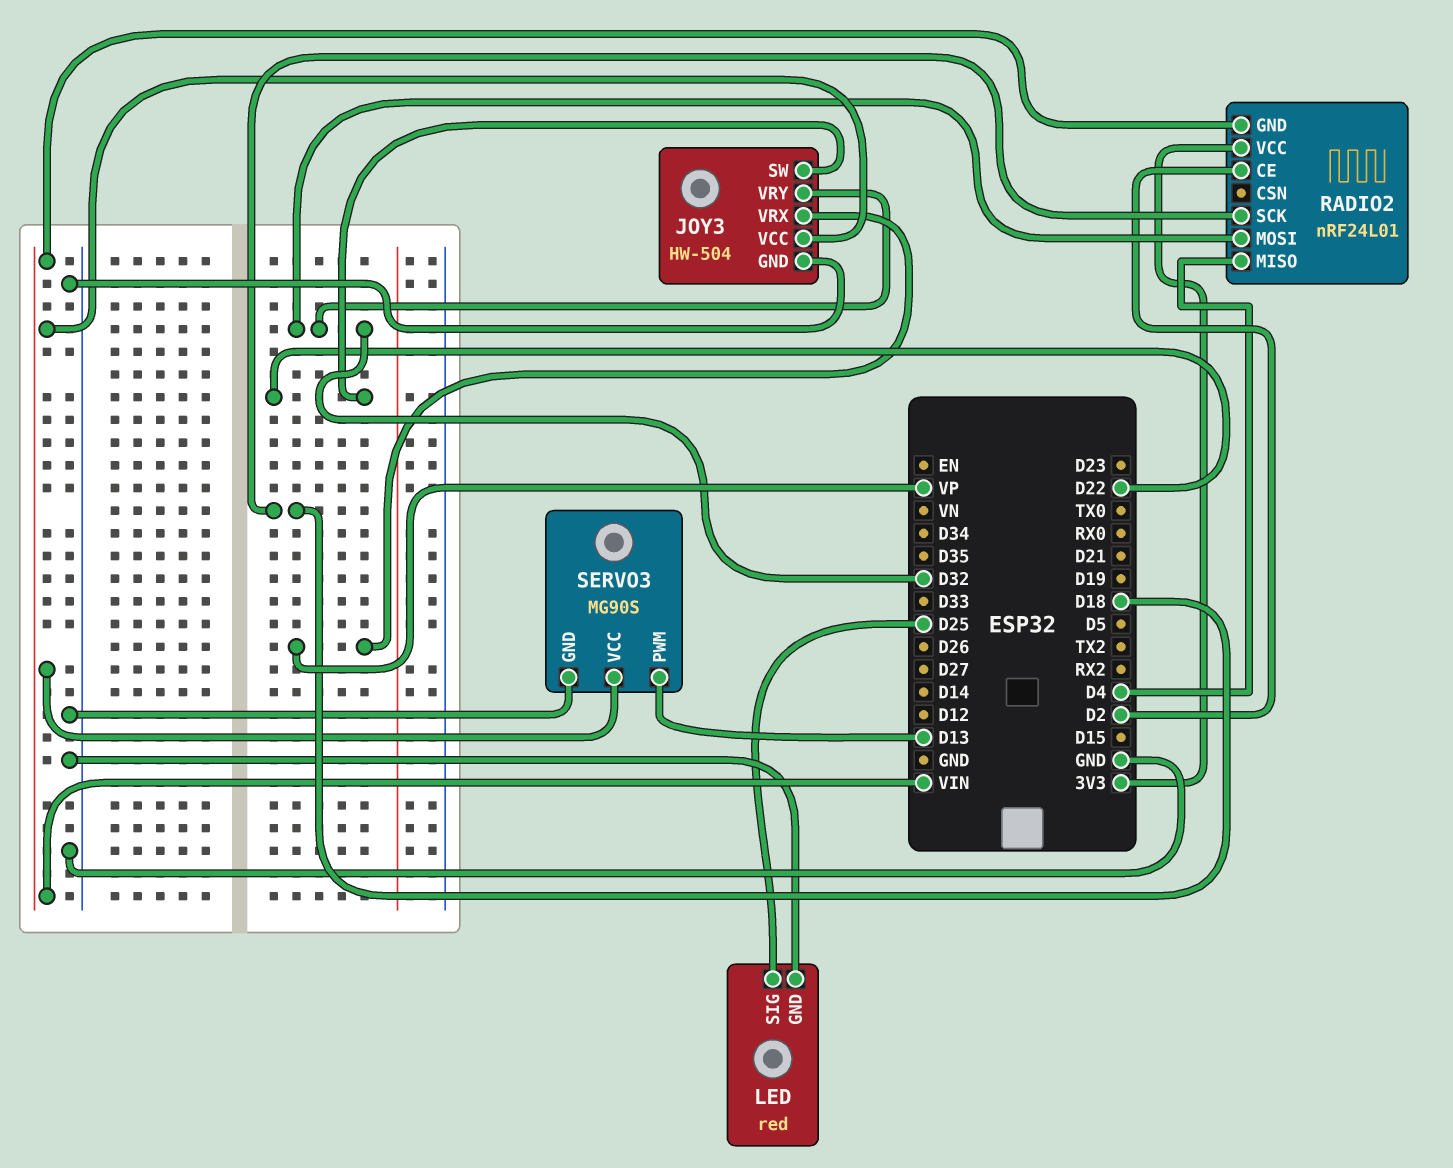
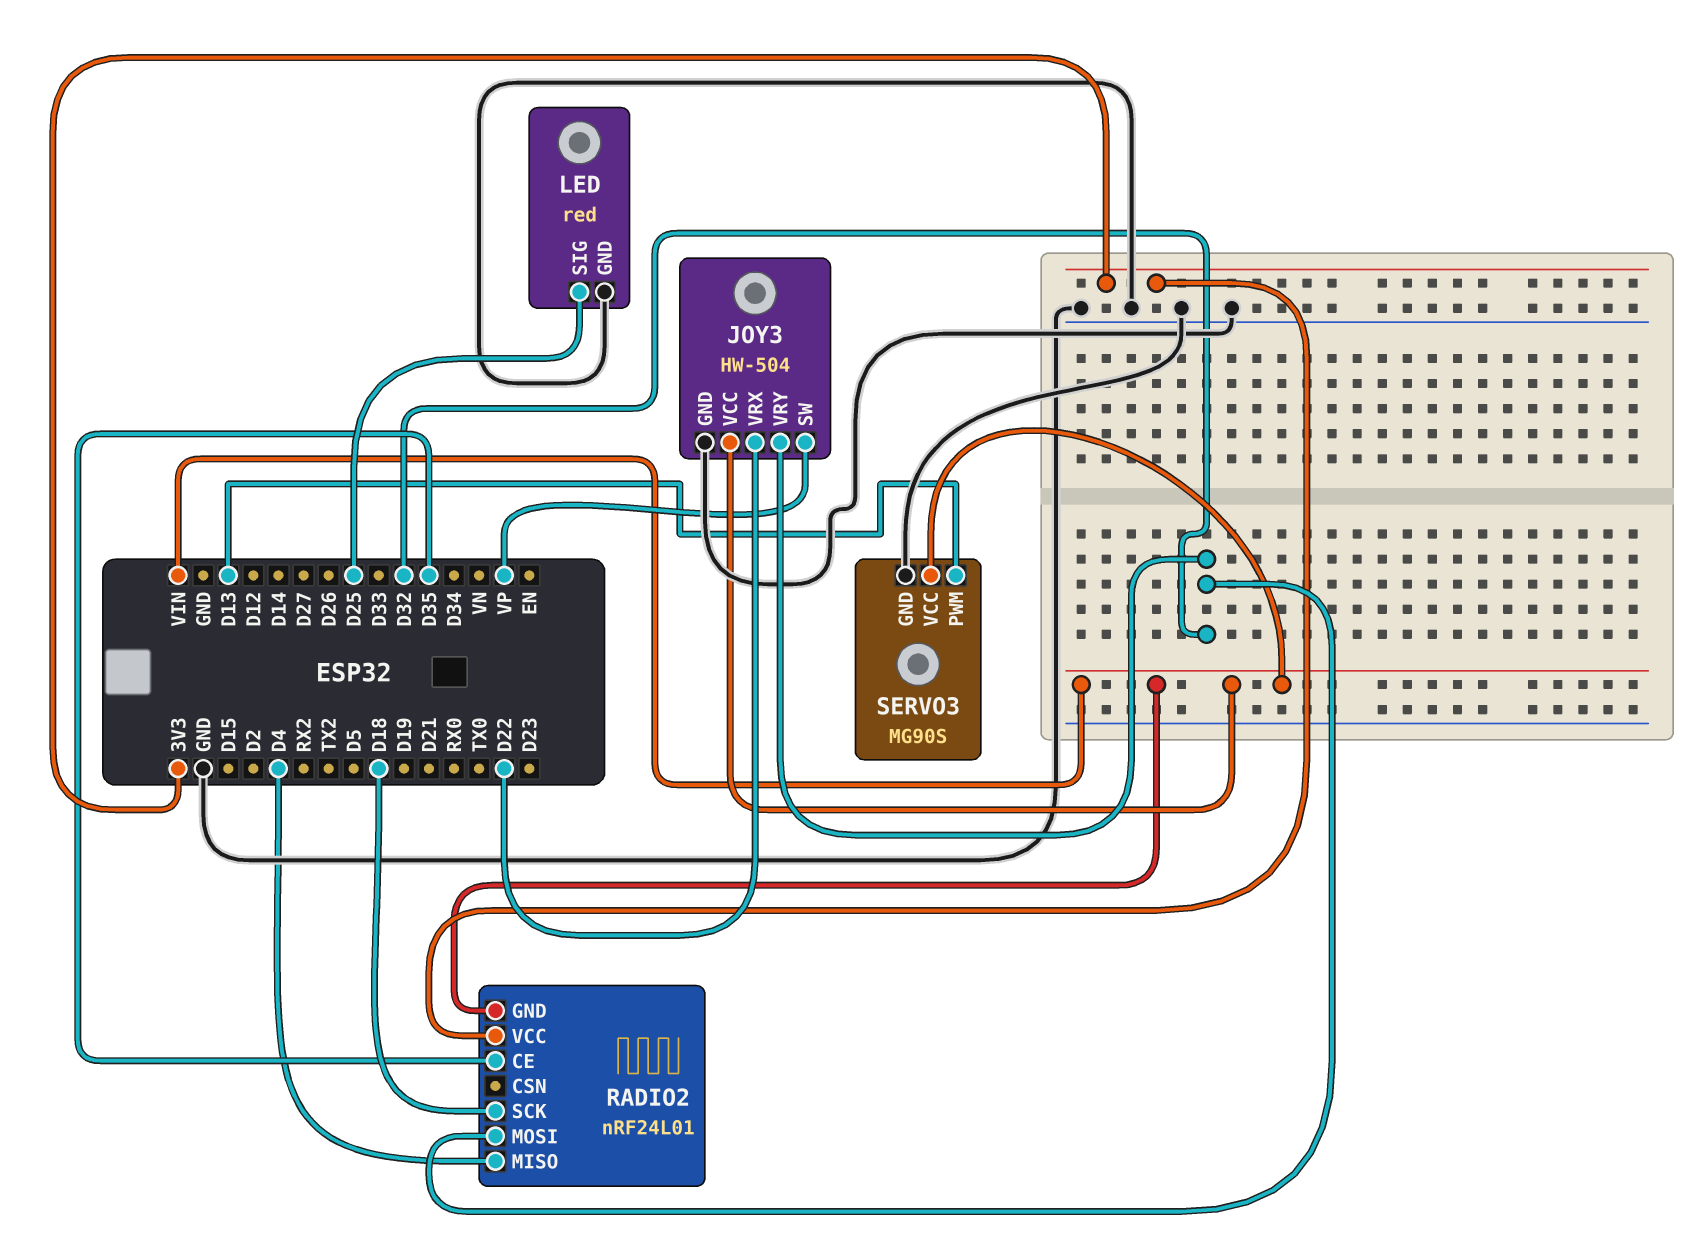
JOY3 pin SW: D22 -> VP
JOY3 pin VRX: VP -> D22
RADIO2 pin CE: D2 -> D35

